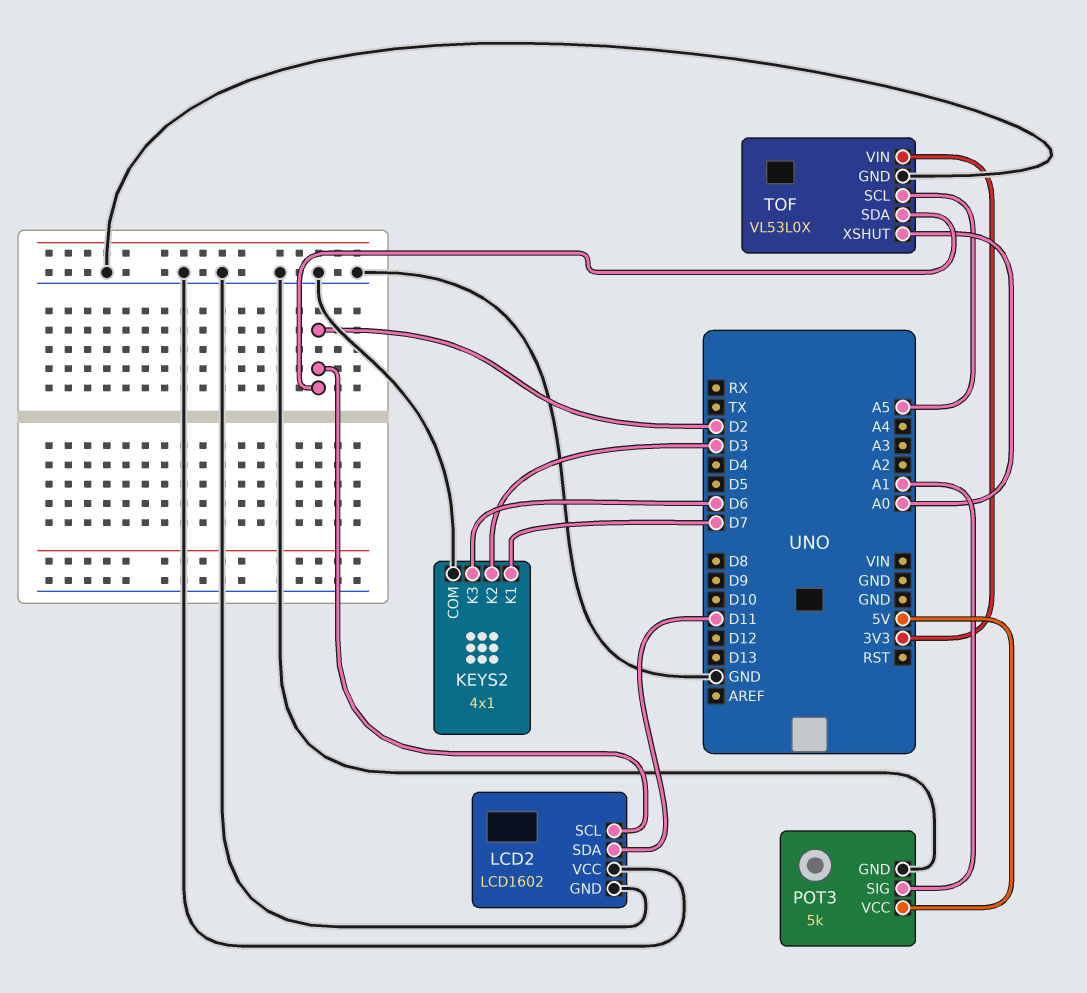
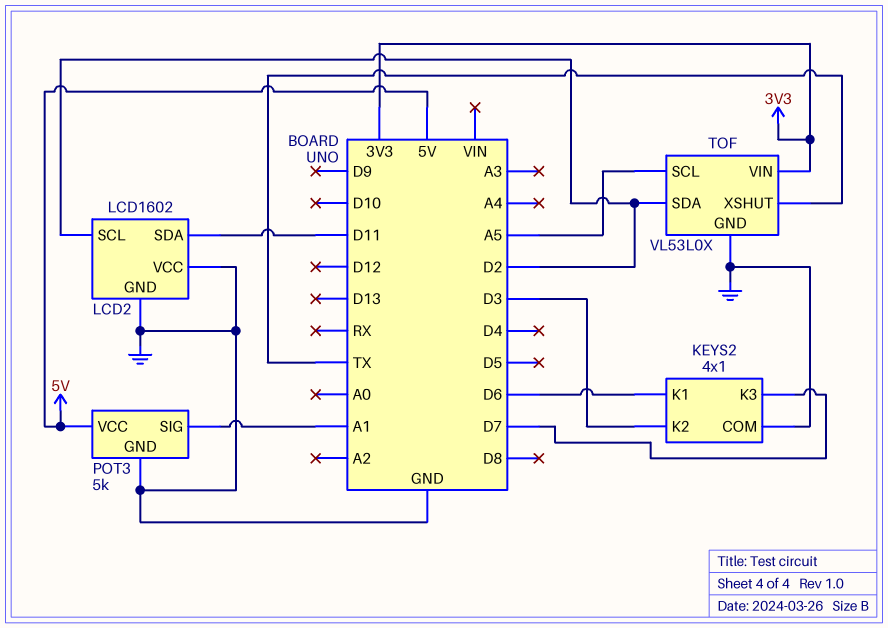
KEYS2 pin K1: D7 -> D6
KEYS2 pin K3: D6 -> D7
TOF pin XSHUT: A0 -> TX

